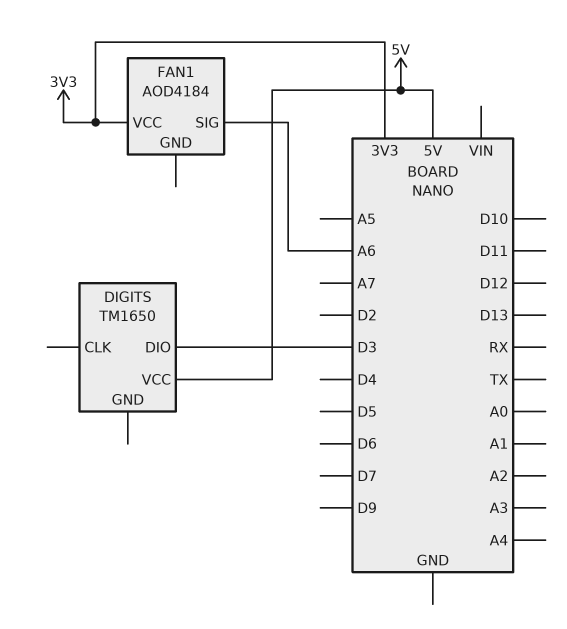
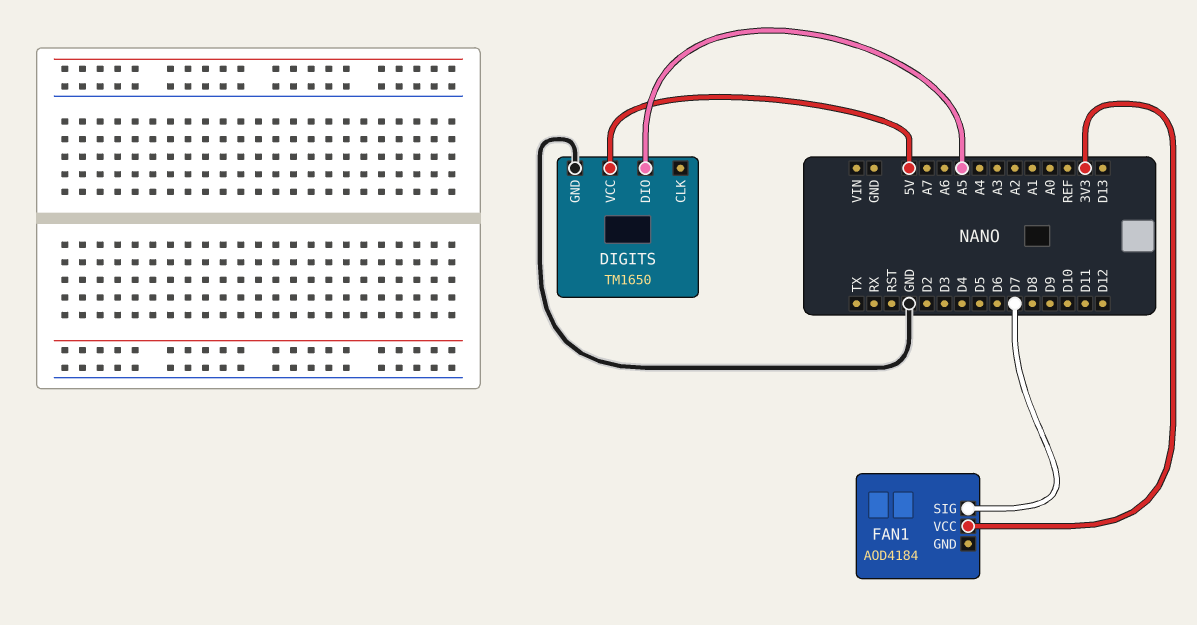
DIGITS pin DIO: D3 -> A5
DIGITS pin GND: none -> GND
FAN1 pin SIG: A6 -> D7

